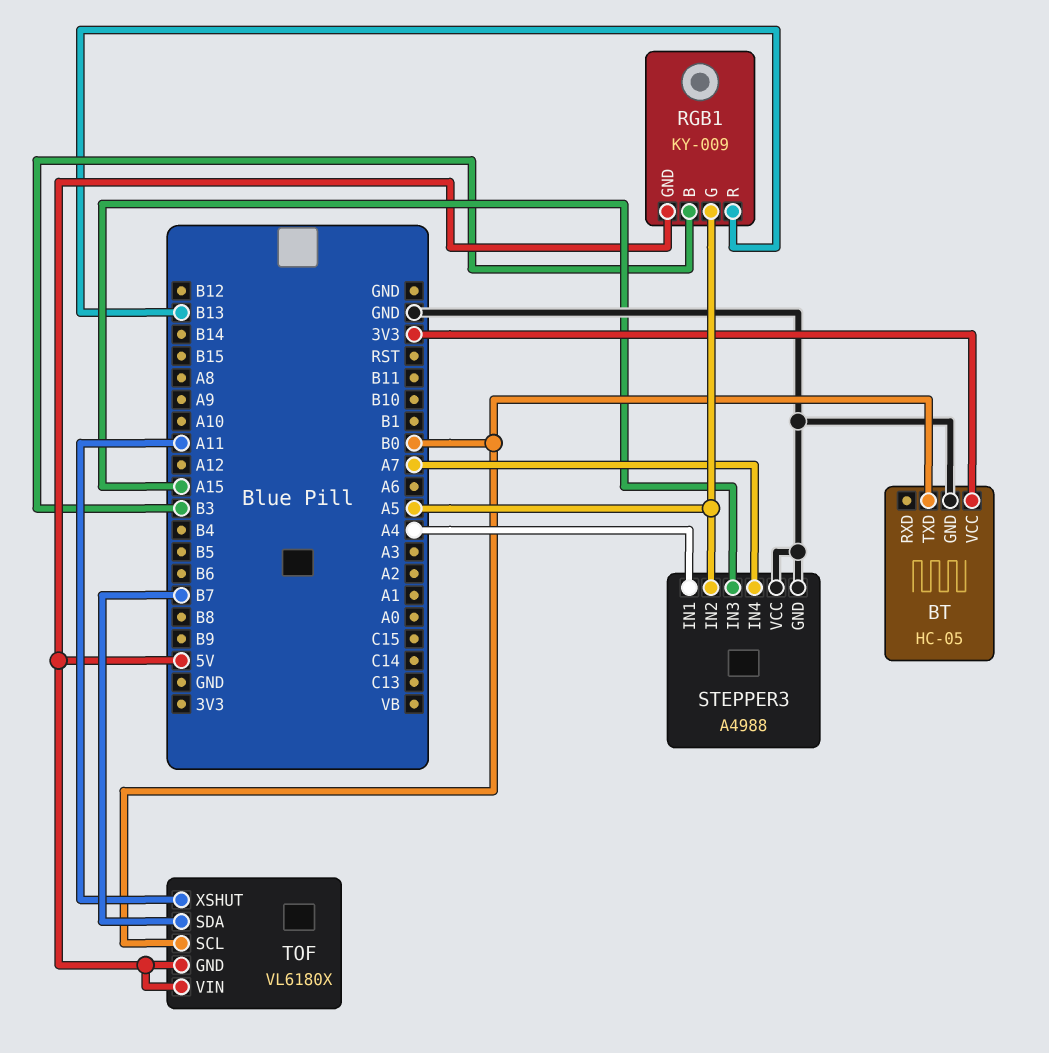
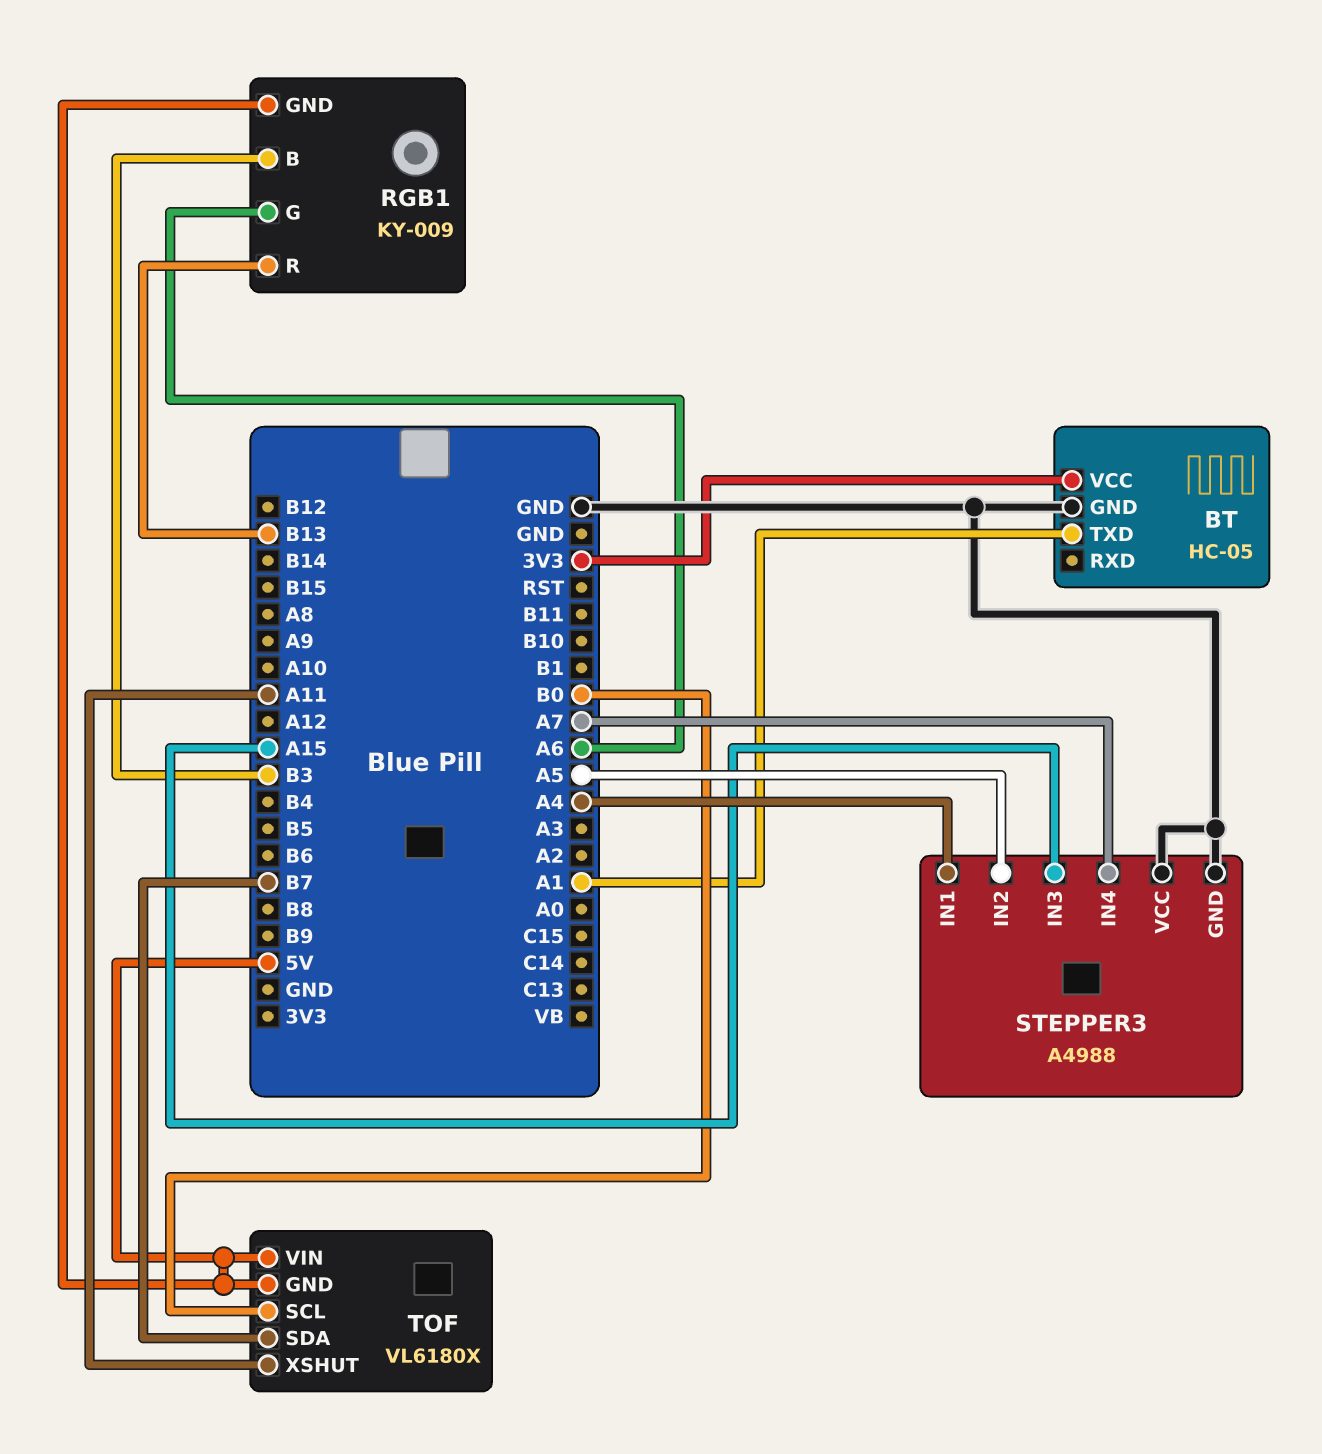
BT pin TXD: B0 -> A1
RGB1 pin G: A5 -> A6

